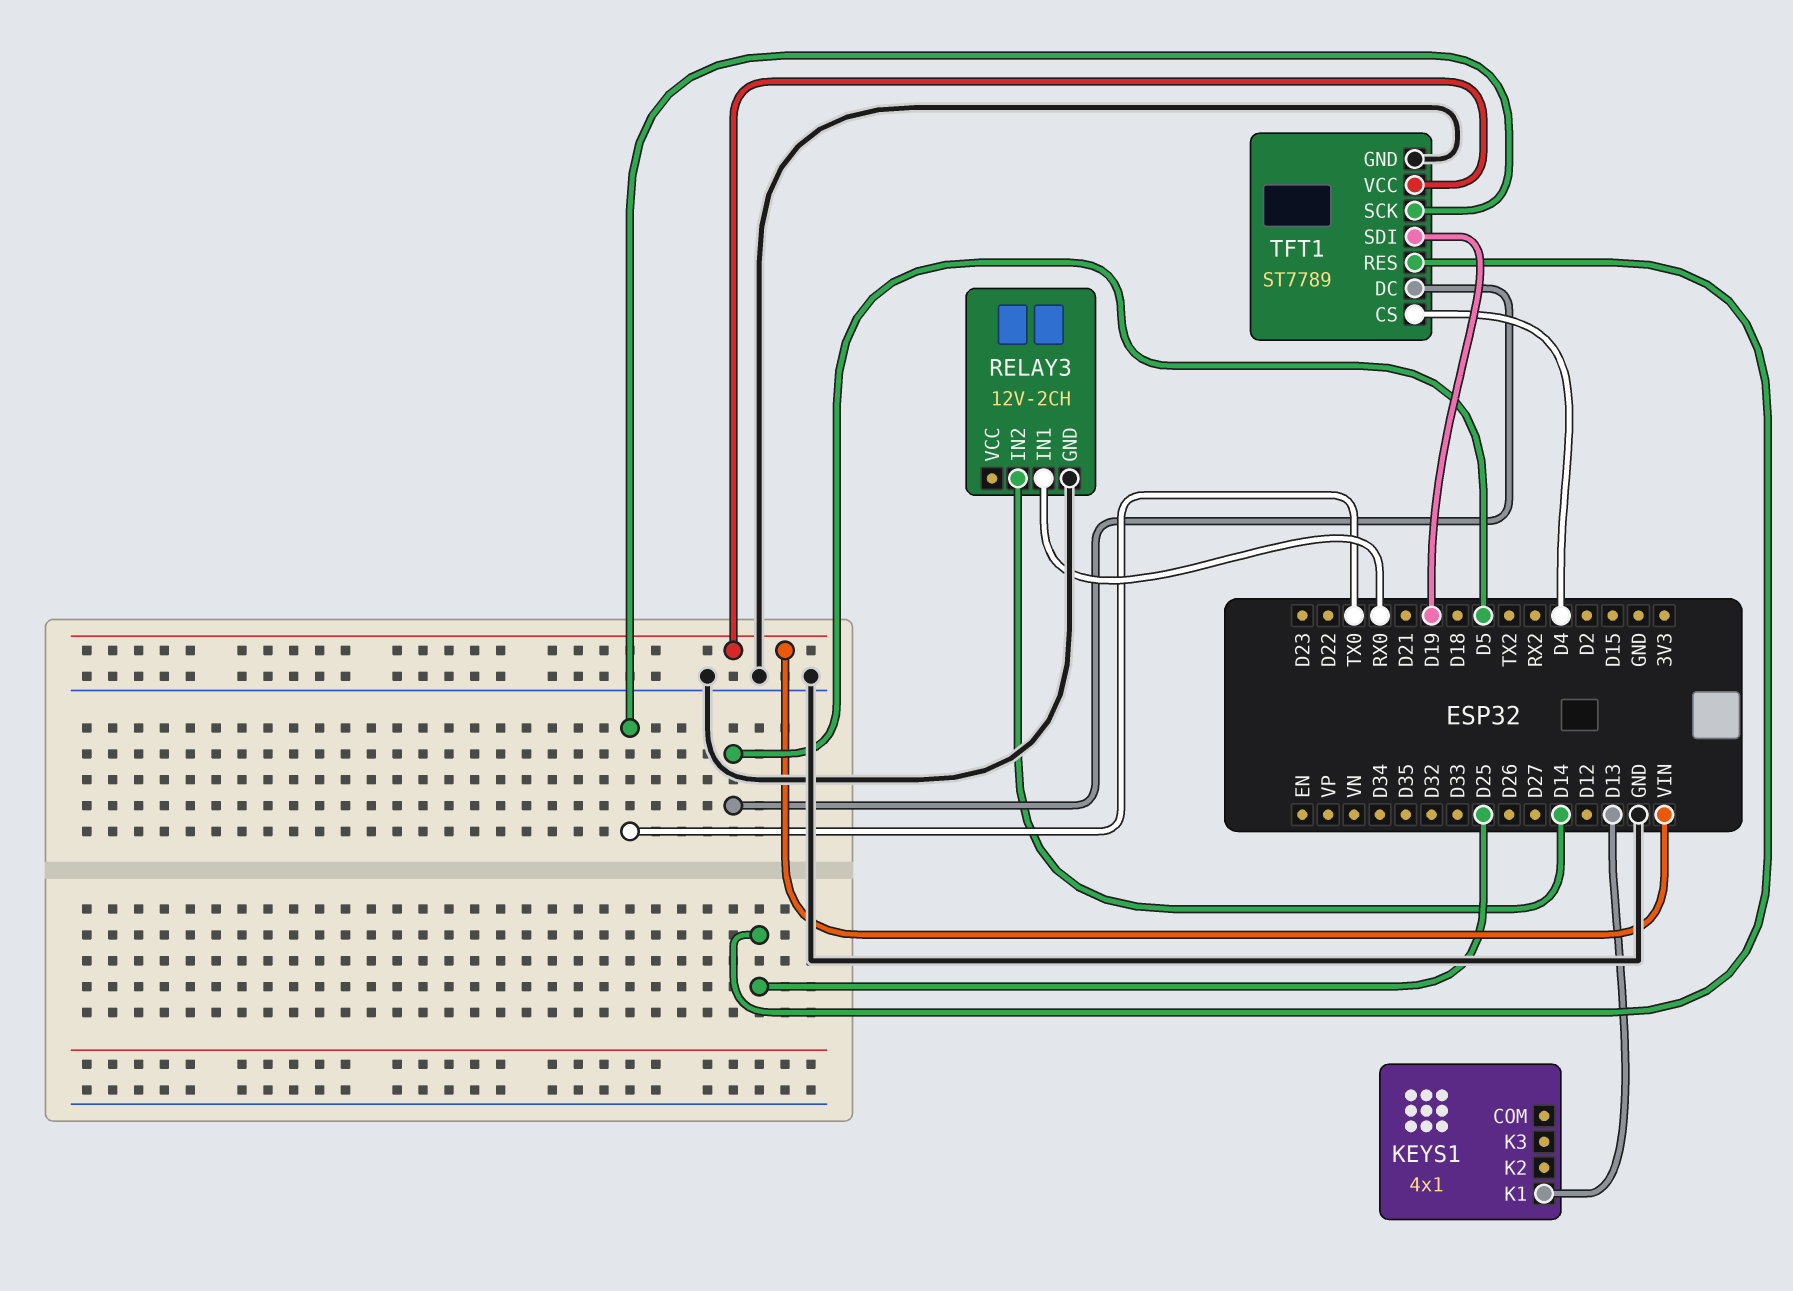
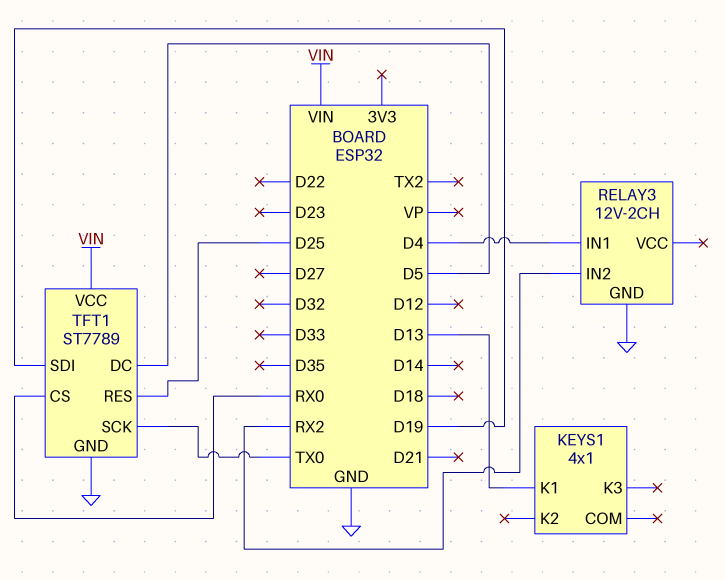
RELAY3 pin IN1: RX0 -> D4
RELAY3 pin IN2: D14 -> RX2
TFT1 pin CS: D4 -> RX0

